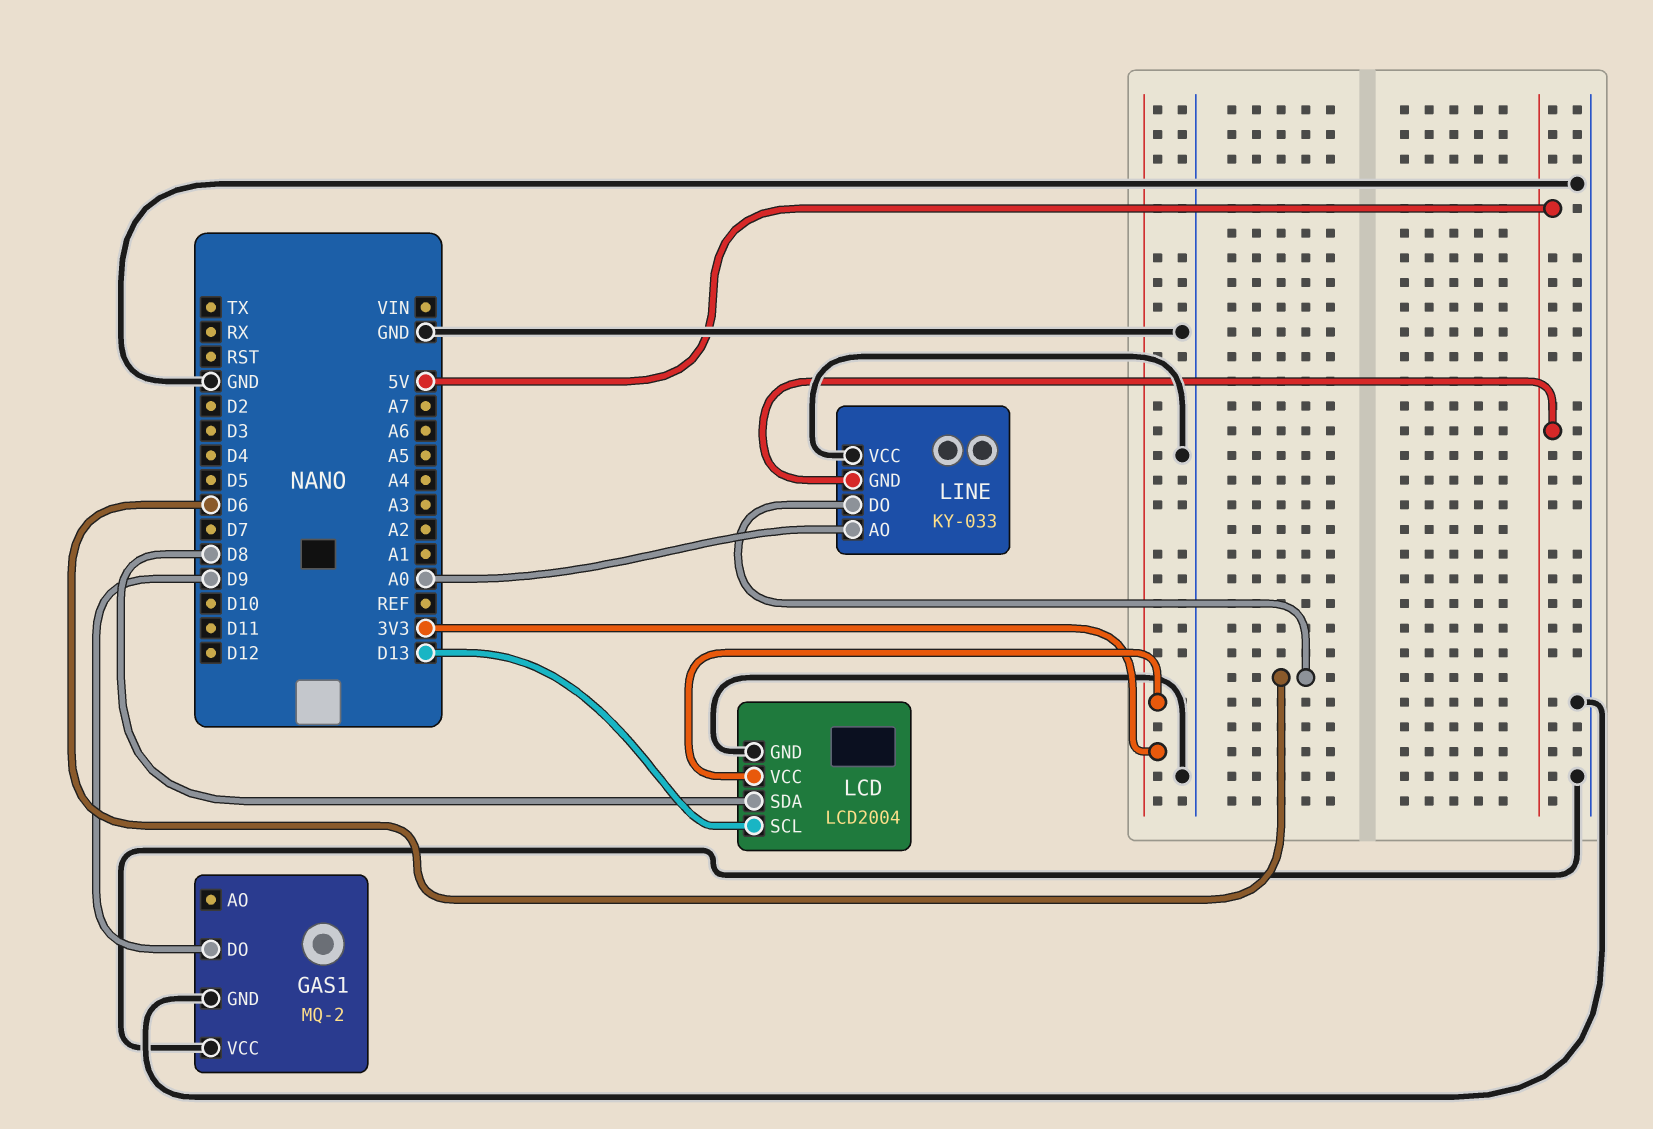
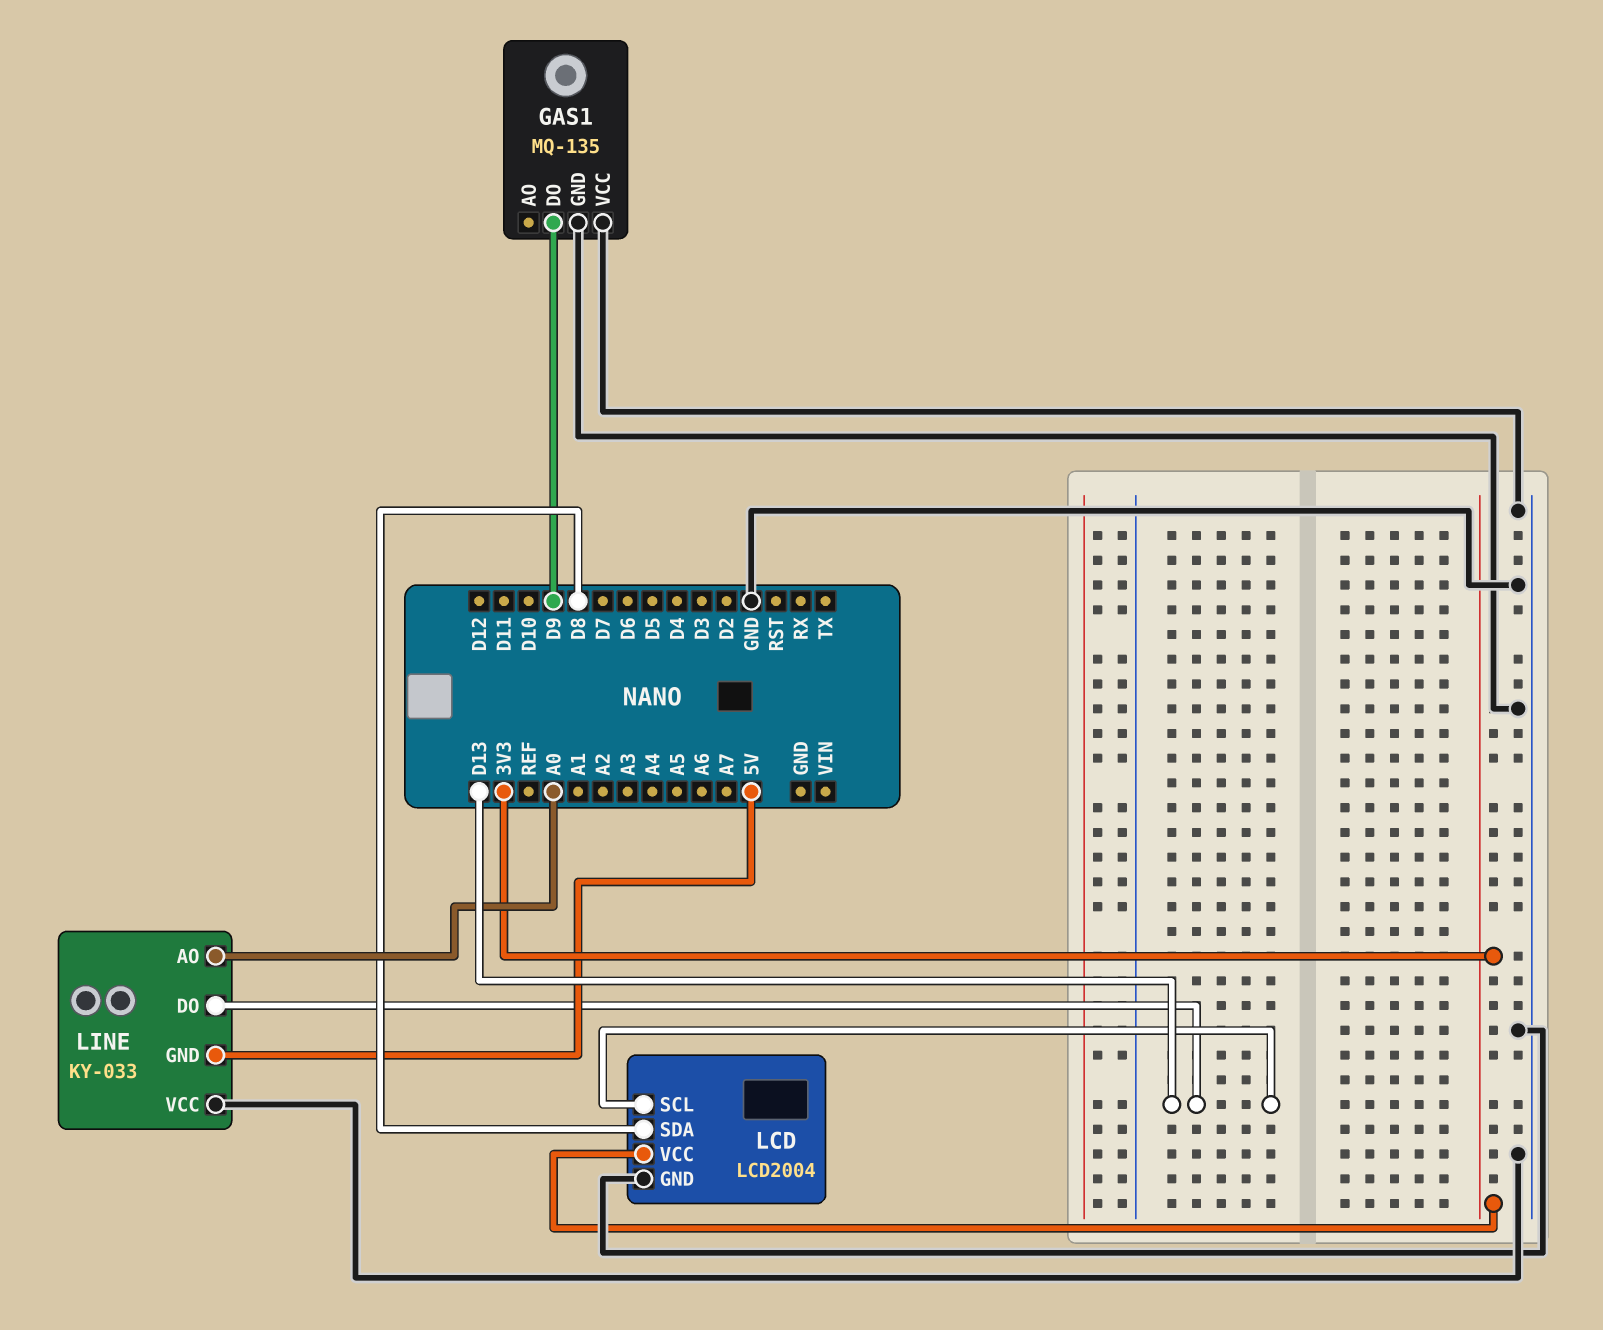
GAS1: MQ-2 -> MQ-135
LINE pin DO: D6 -> D13

